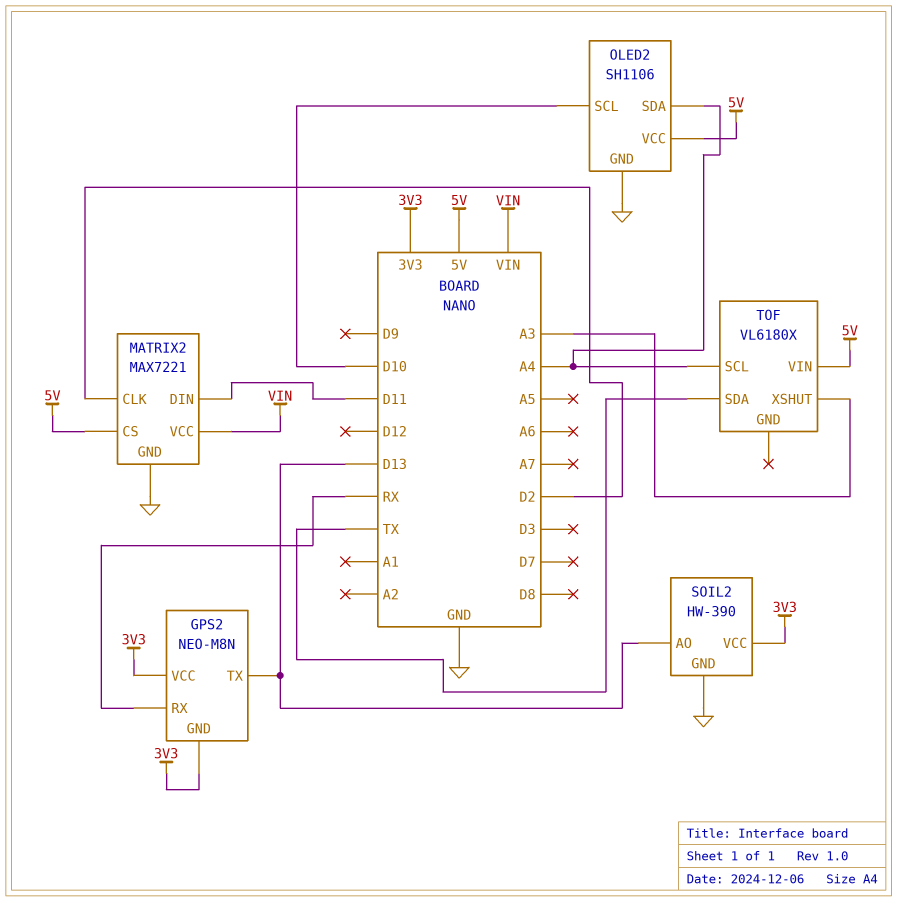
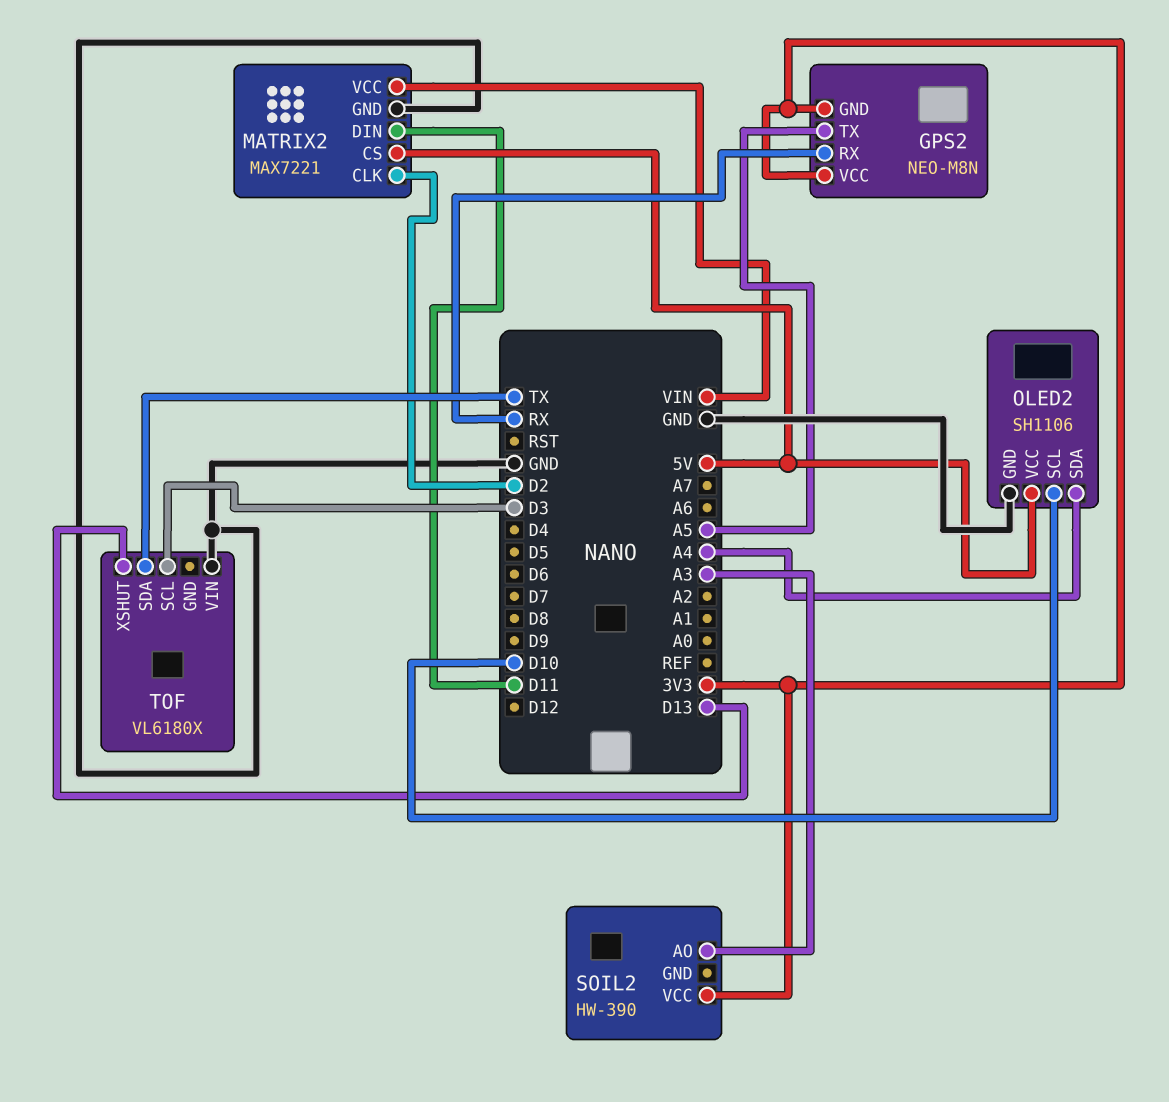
GPS2 pin TX: D13 -> A5
SOIL2 pin AO: D13 -> A3
SOIL2 pin GND: GND -> none
TOF pin SCL: A4 -> D3
TOF pin VIN: 5V -> GND
TOF pin XSHUT: A3 -> D13

